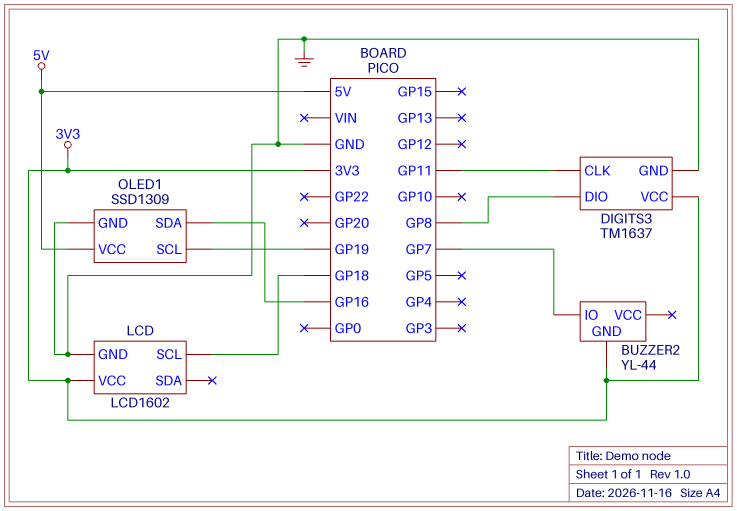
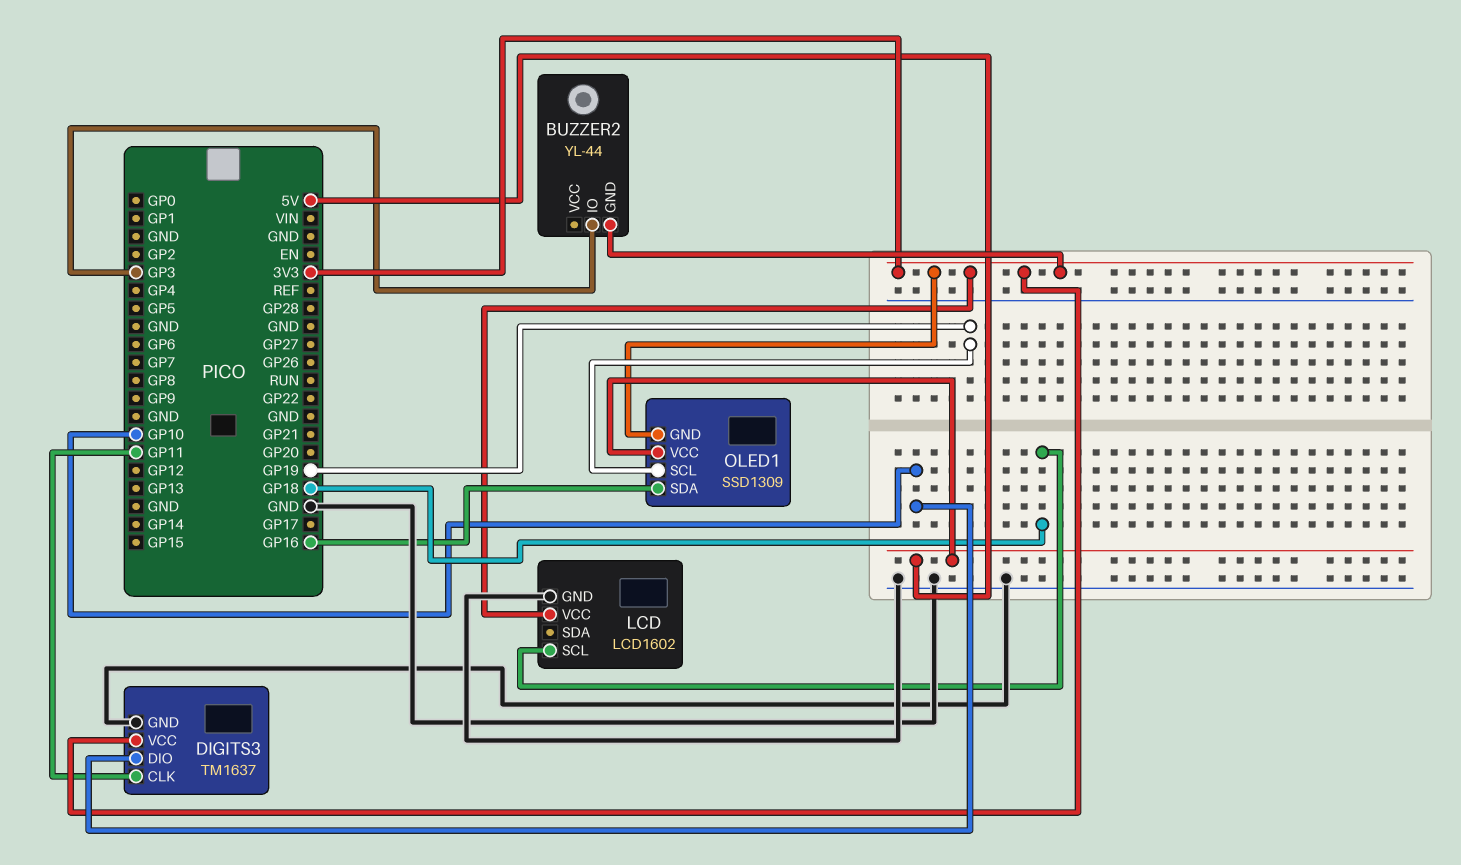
BUZZER2 pin IO: GP7 -> GP3
DIGITS3 pin DIO: GP8 -> GP10
OLED1 pin GND: GND -> 3V3

